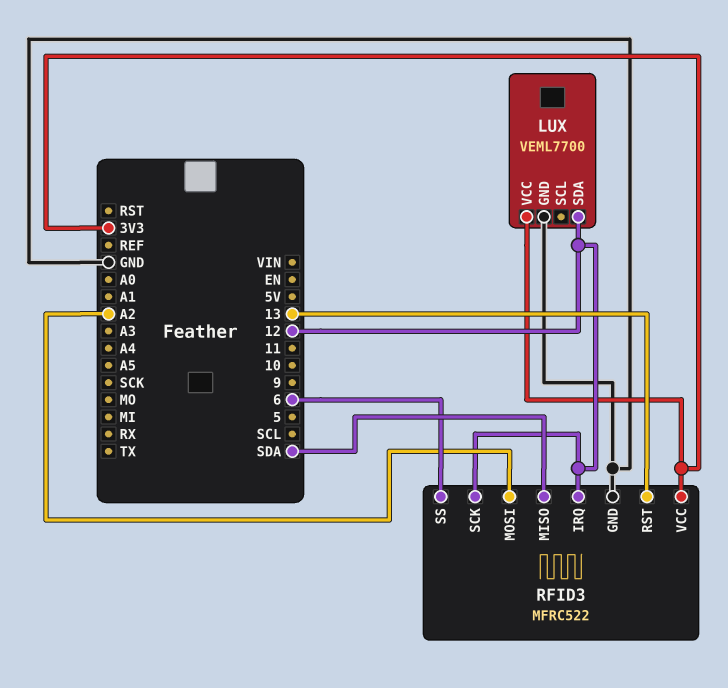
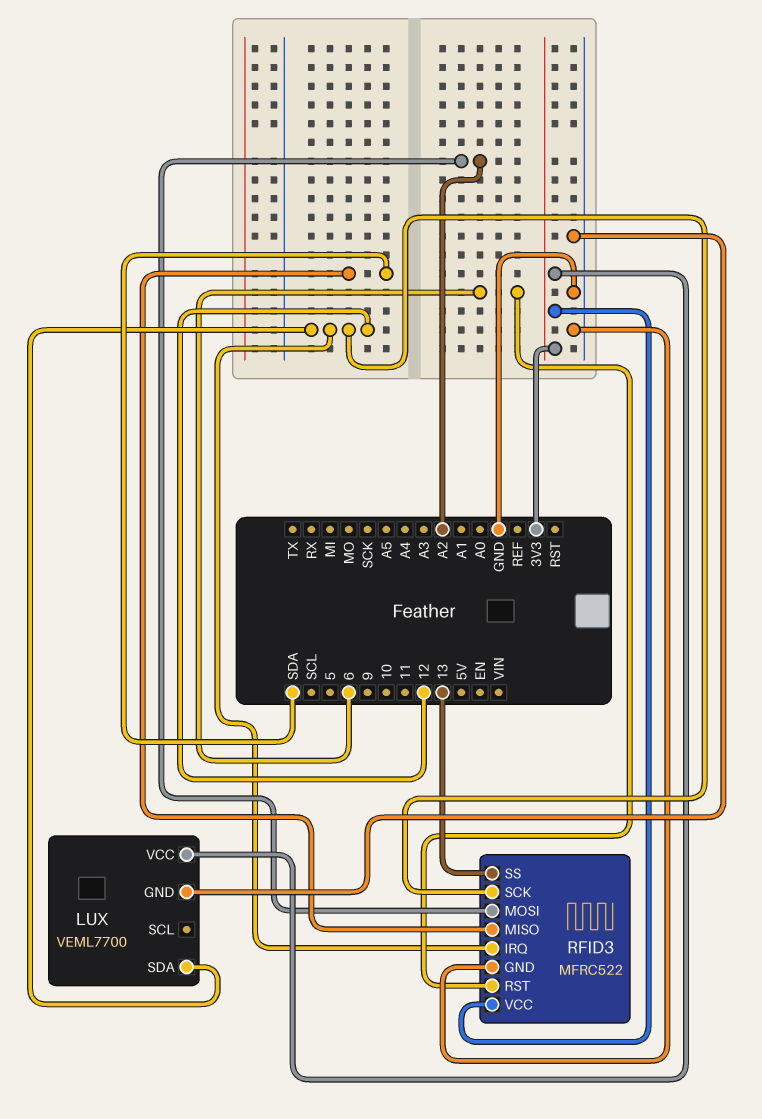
RFID3 pin RST: 13 -> 6
RFID3 pin SS: 6 -> 13

